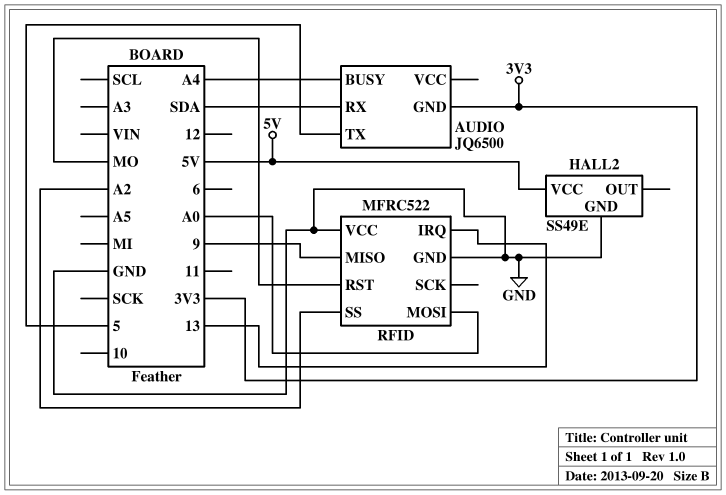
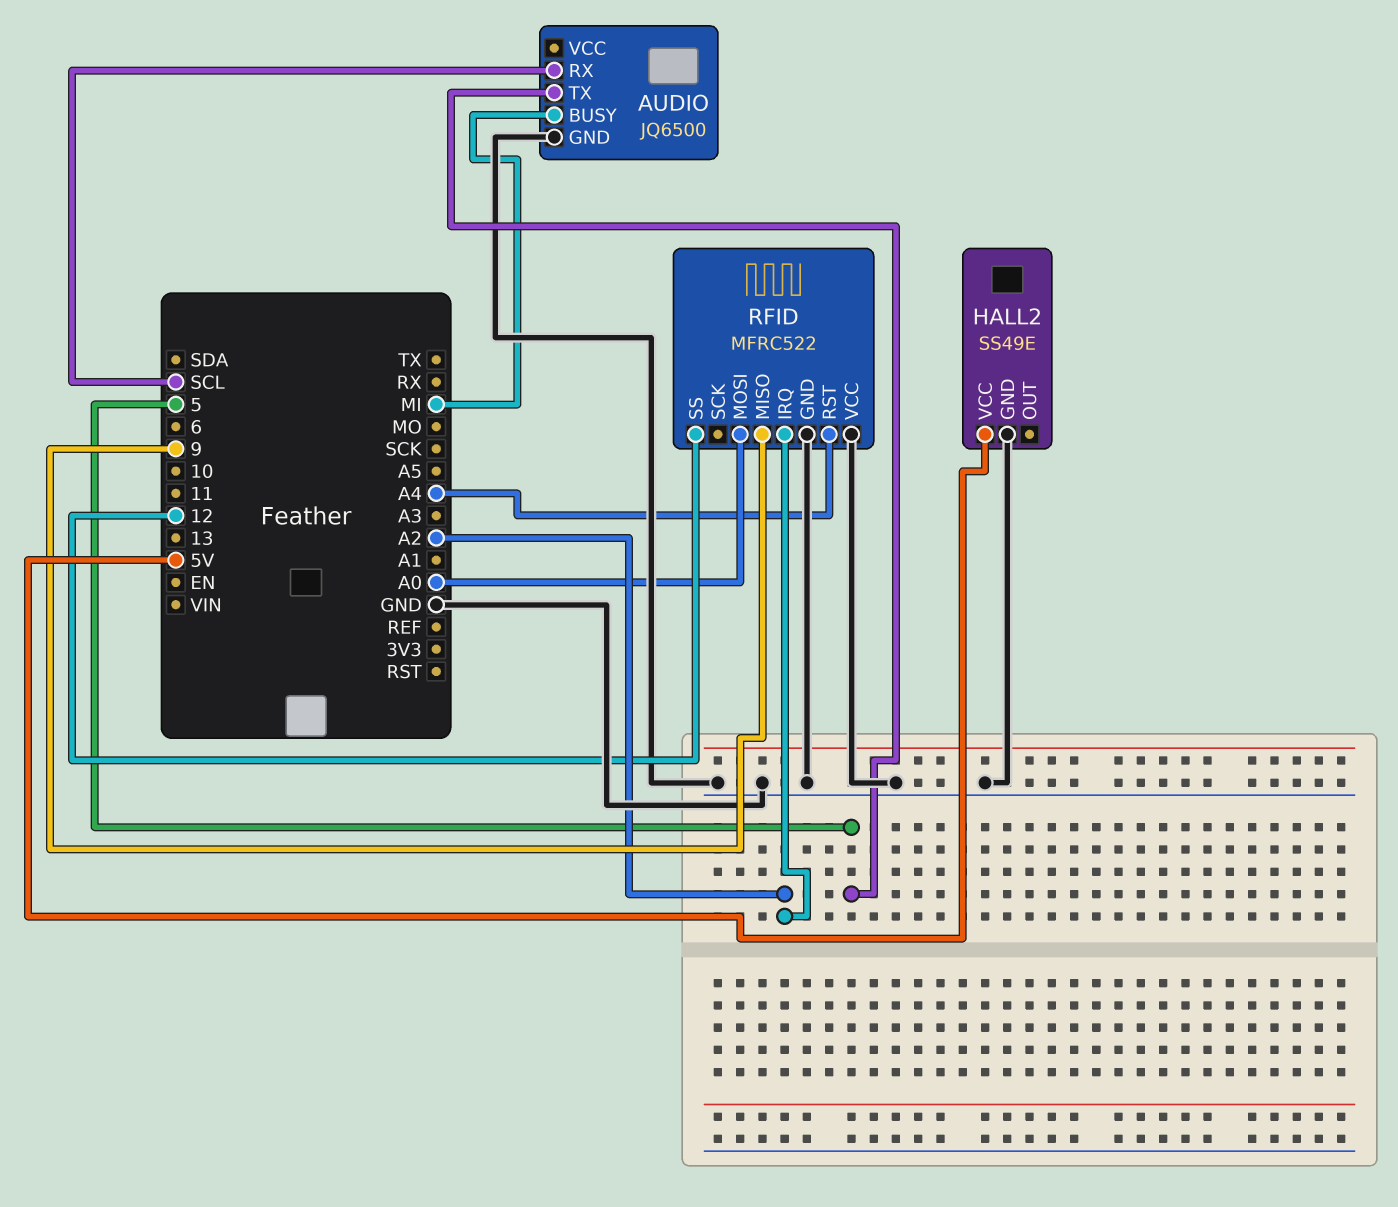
AUDIO pin BUSY: A4 -> MI
AUDIO pin GND: 3V3 -> GND
AUDIO pin RX: SDA -> SCL
RFID pin IRQ: 13 -> A2
RFID pin RST: MO -> A4
RFID pin SS: A2 -> 12

